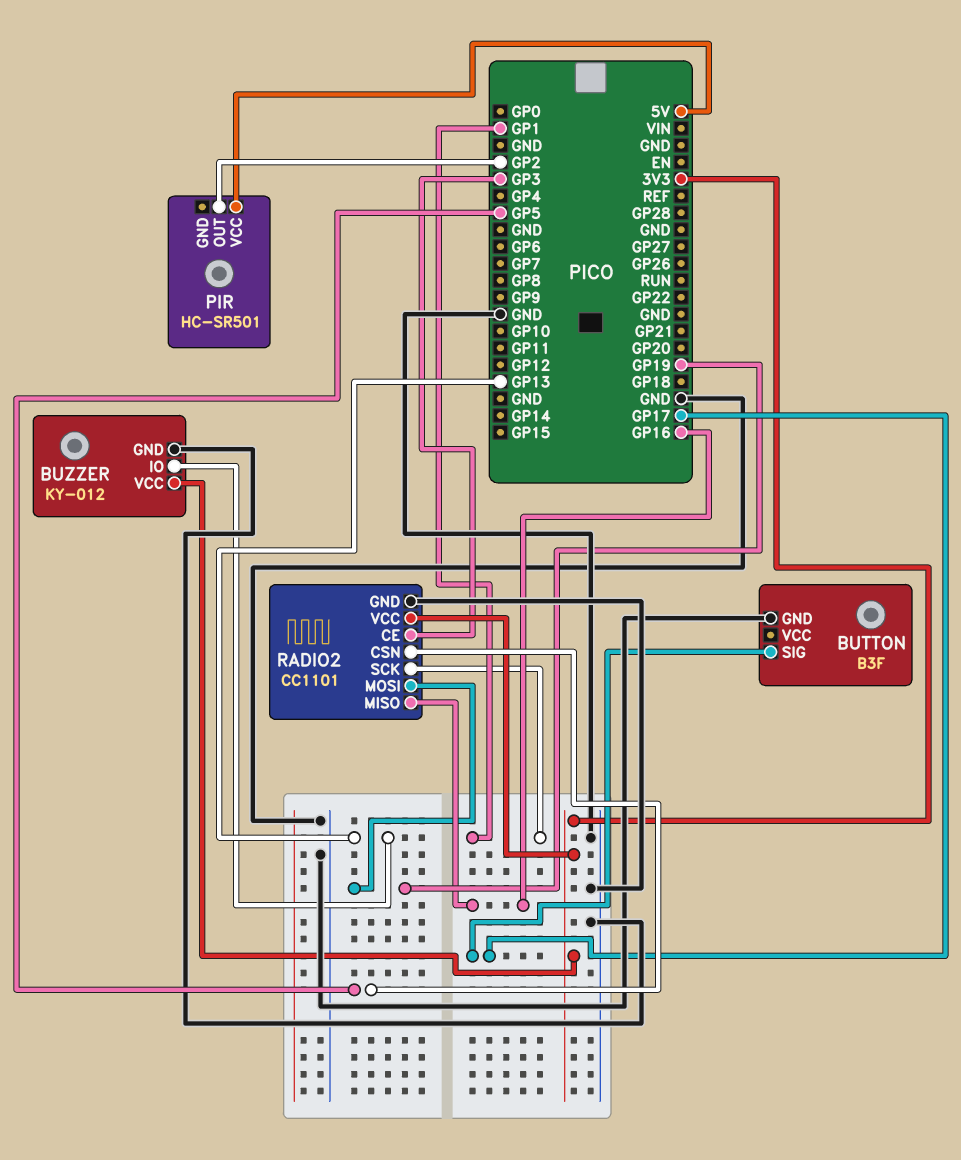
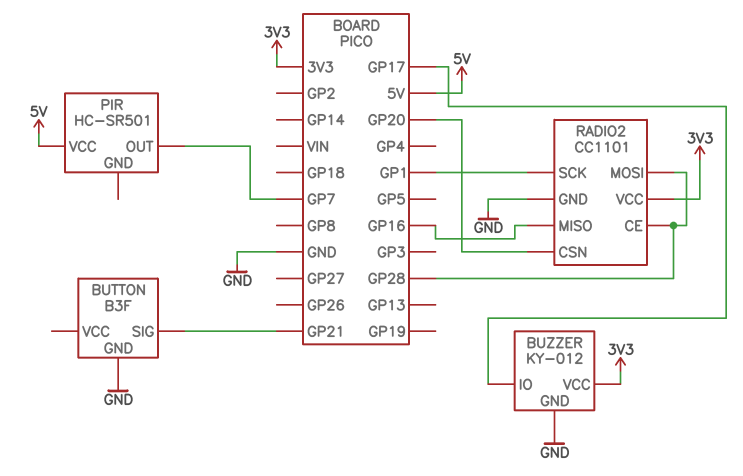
BUTTON pin SIG: GP17 -> GP21
BUZZER pin IO: GP13 -> GP17
PIR pin OUT: GP2 -> GP7
RADIO2 pin CE: GP3 -> GP28
RADIO2 pin CSN: GP5 -> GP20
RADIO2 pin MOSI: GP19 -> GP28

